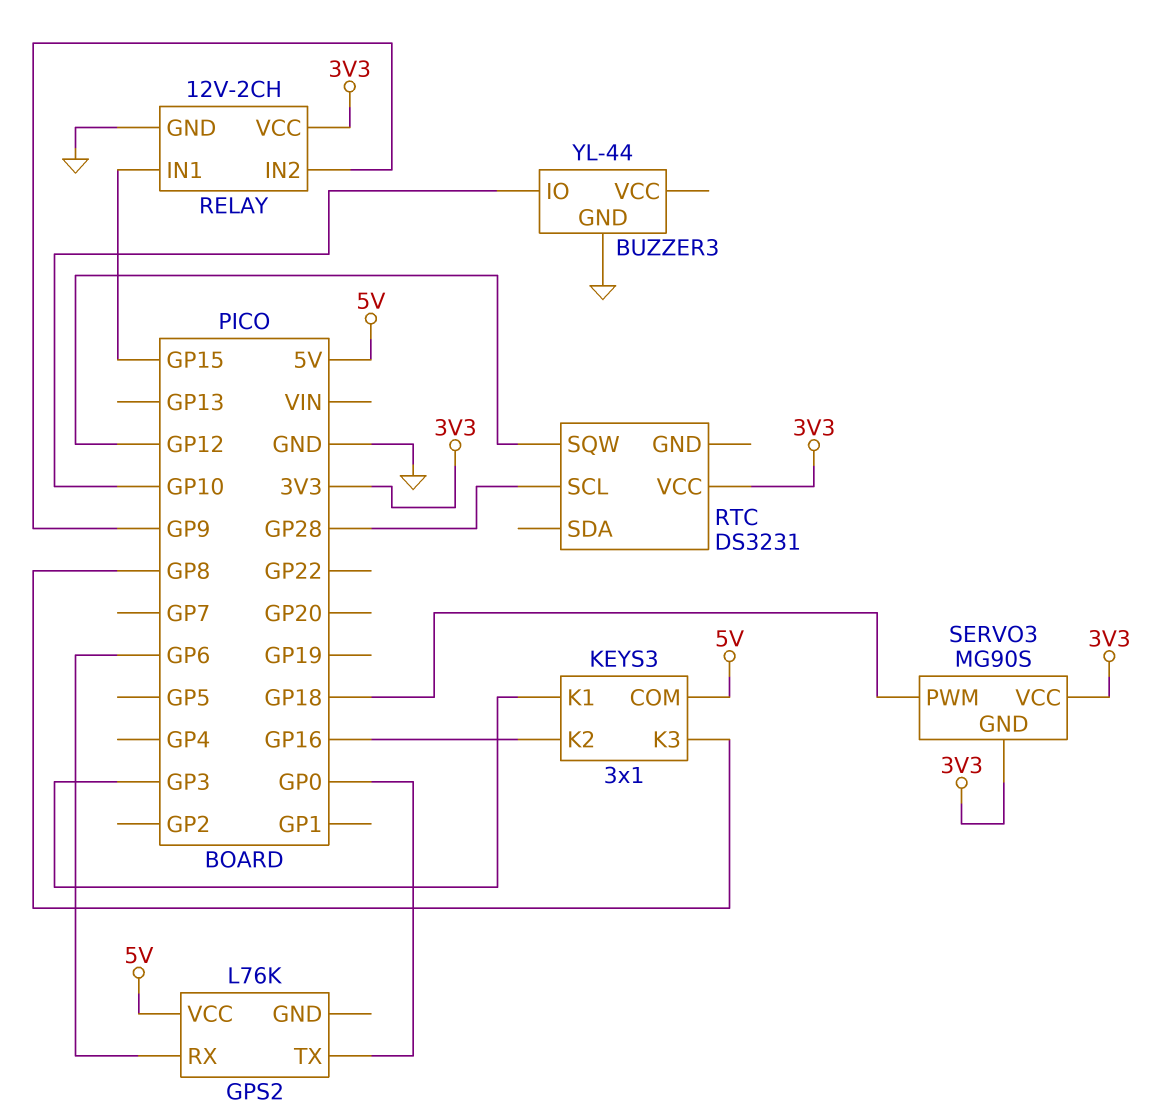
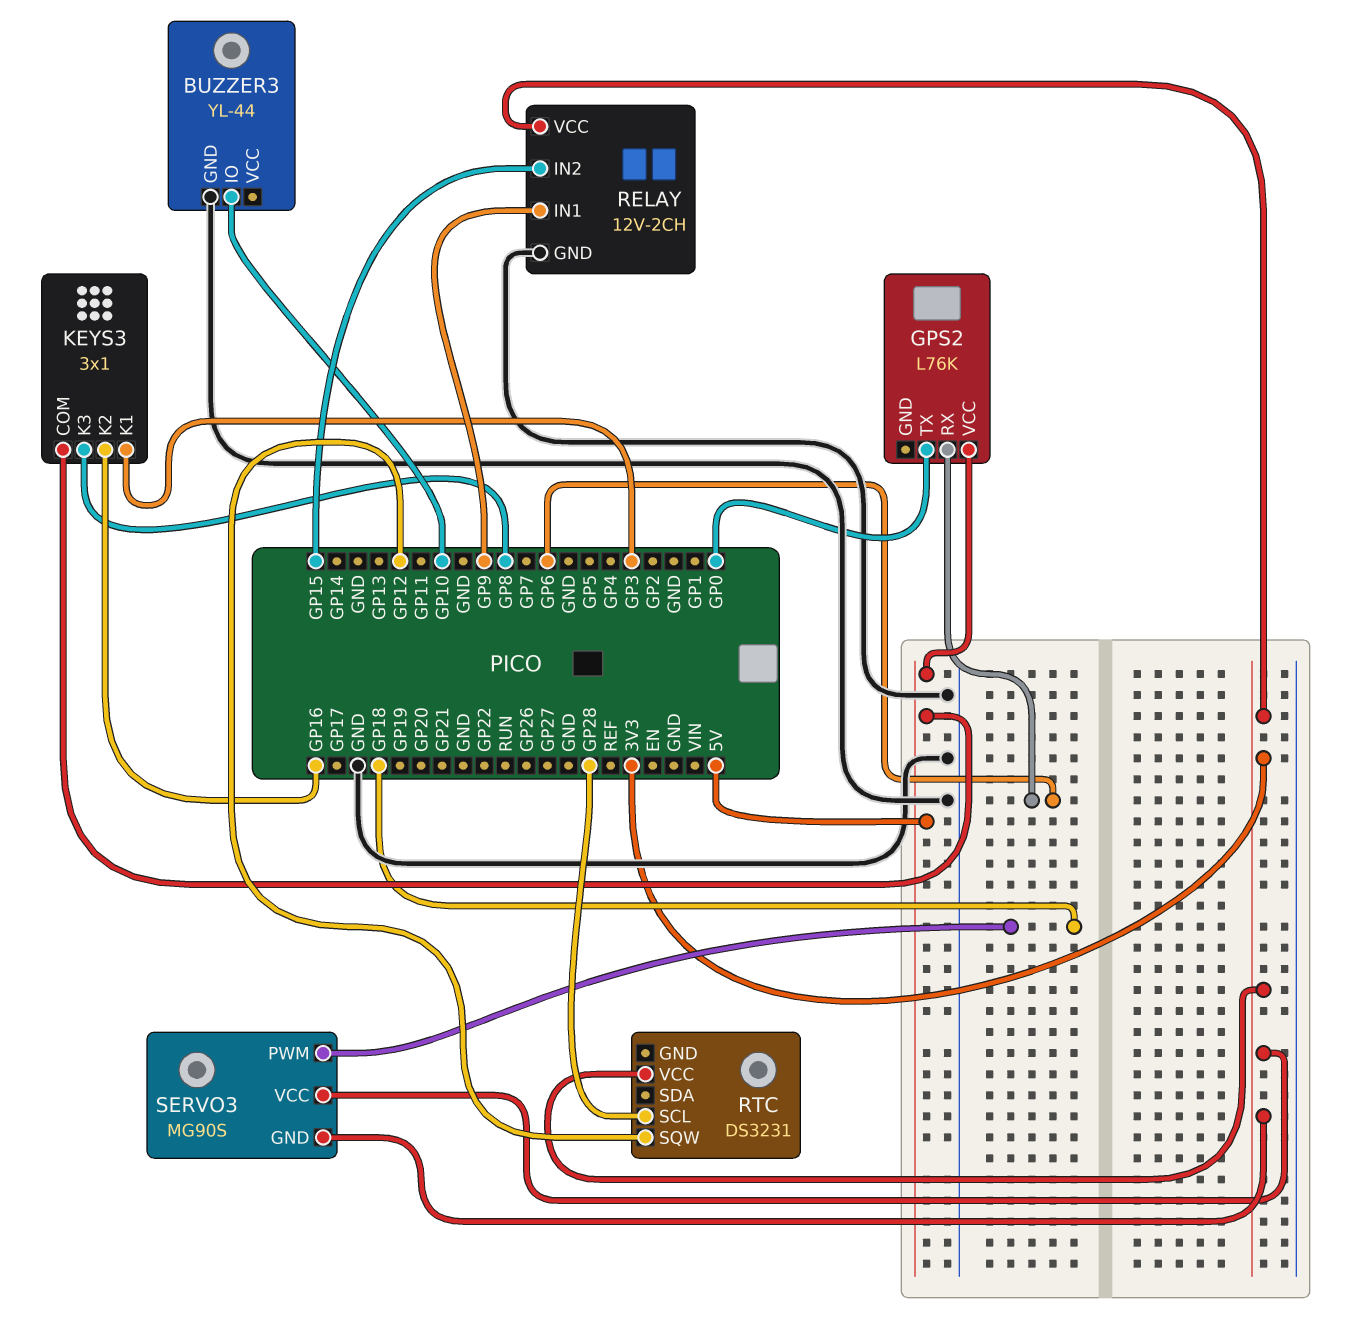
RELAY pin IN1: GP15 -> GP9
RELAY pin IN2: GP9 -> GP15

